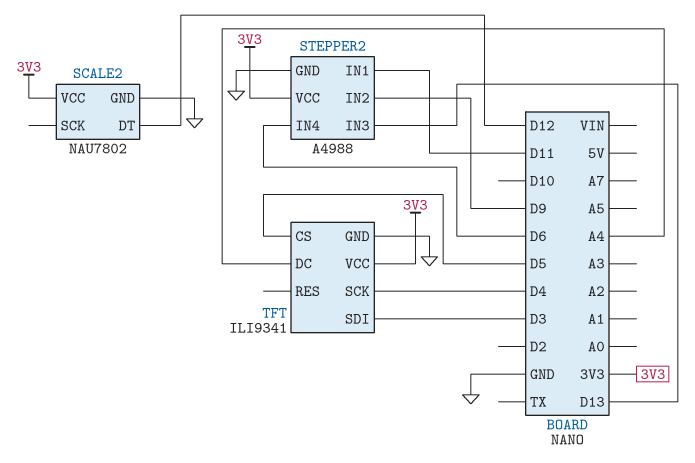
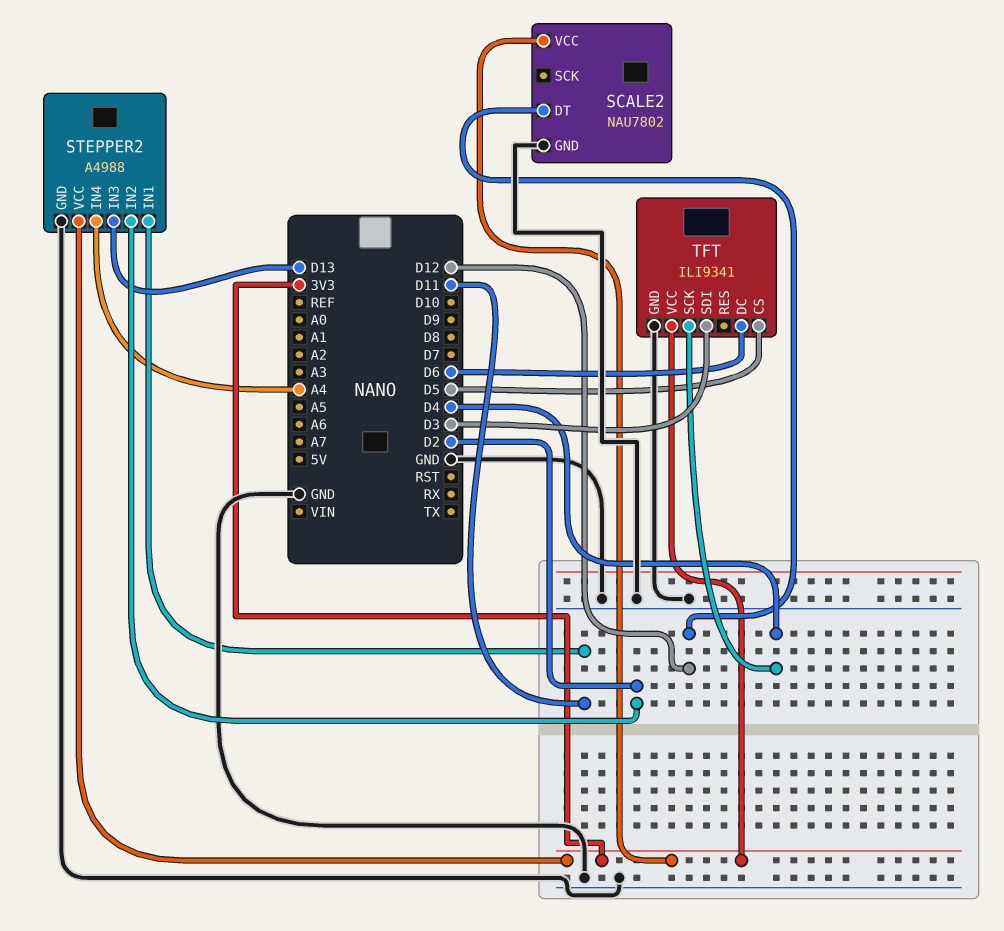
STEPPER2 pin IN2: D9 -> D2
STEPPER2 pin IN4: D6 -> A4
TFT pin DC: A4 -> D6

